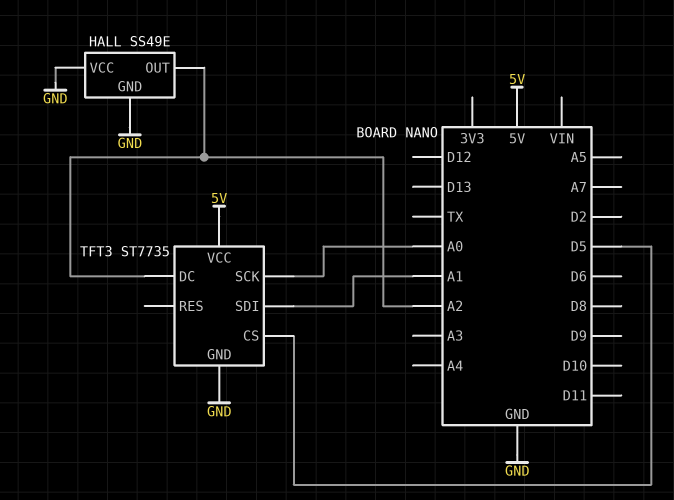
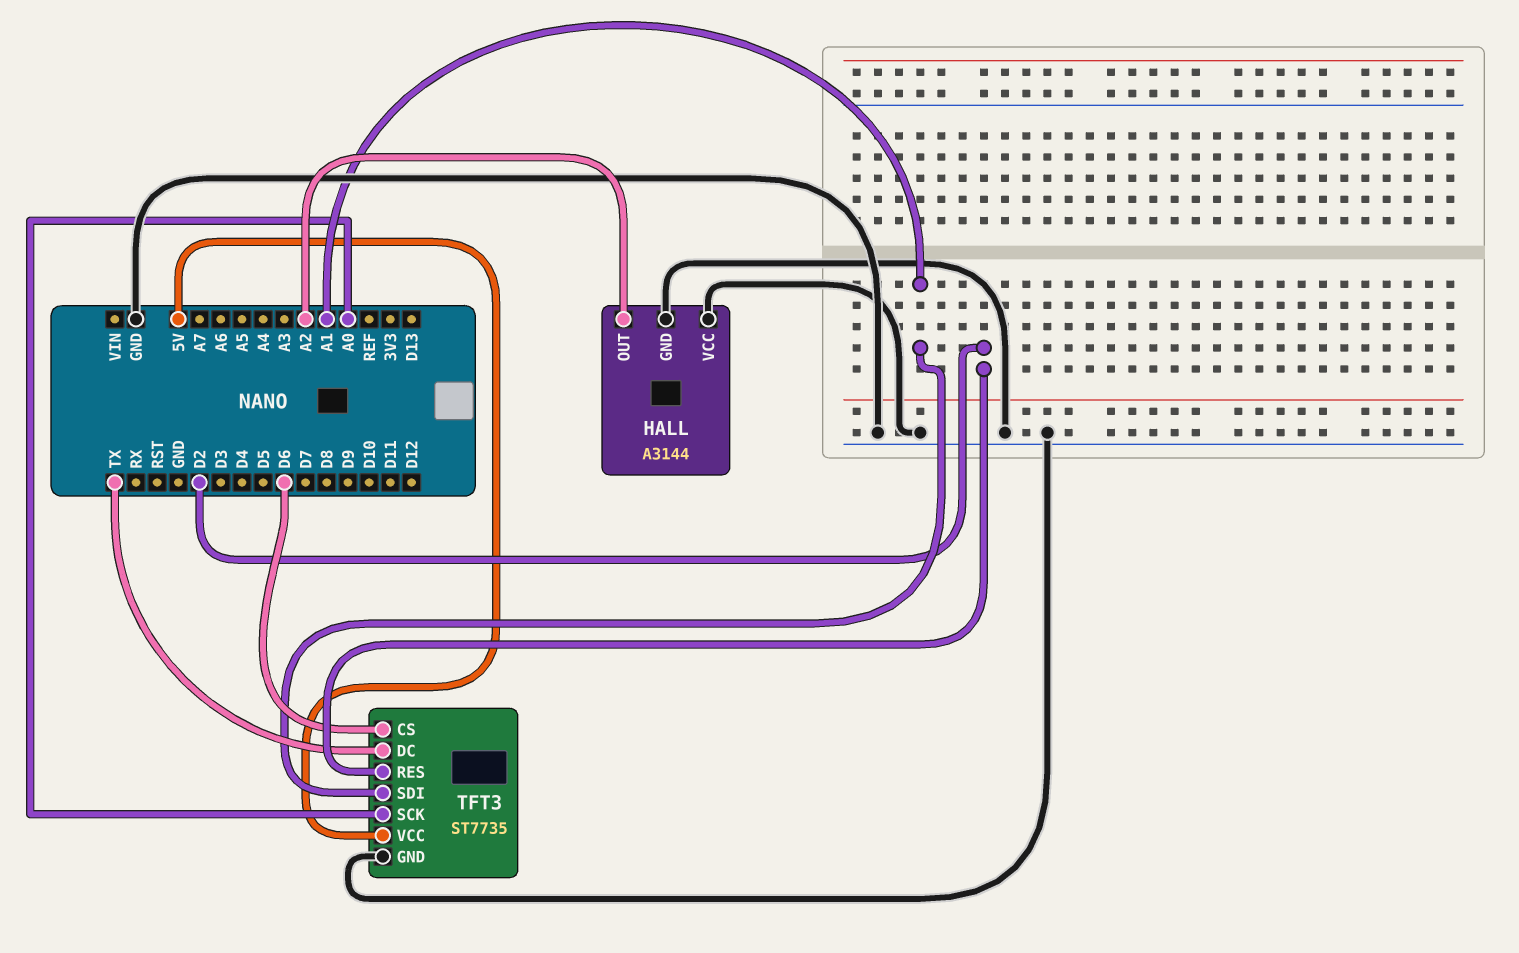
HALL: SS49E -> A3144
TFT3 pin CS: D5 -> D6
TFT3 pin DC: A2 -> TX
TFT3 pin RES: none -> D2

